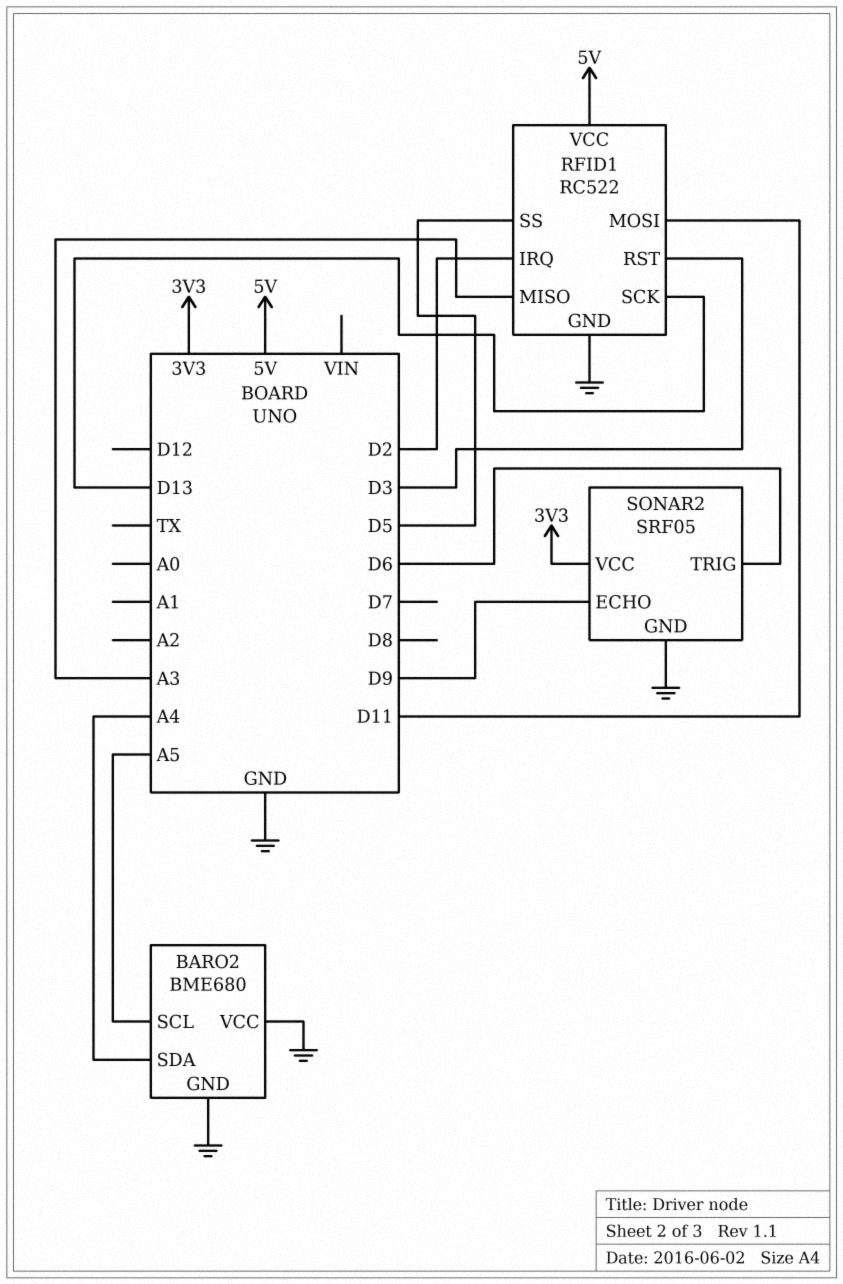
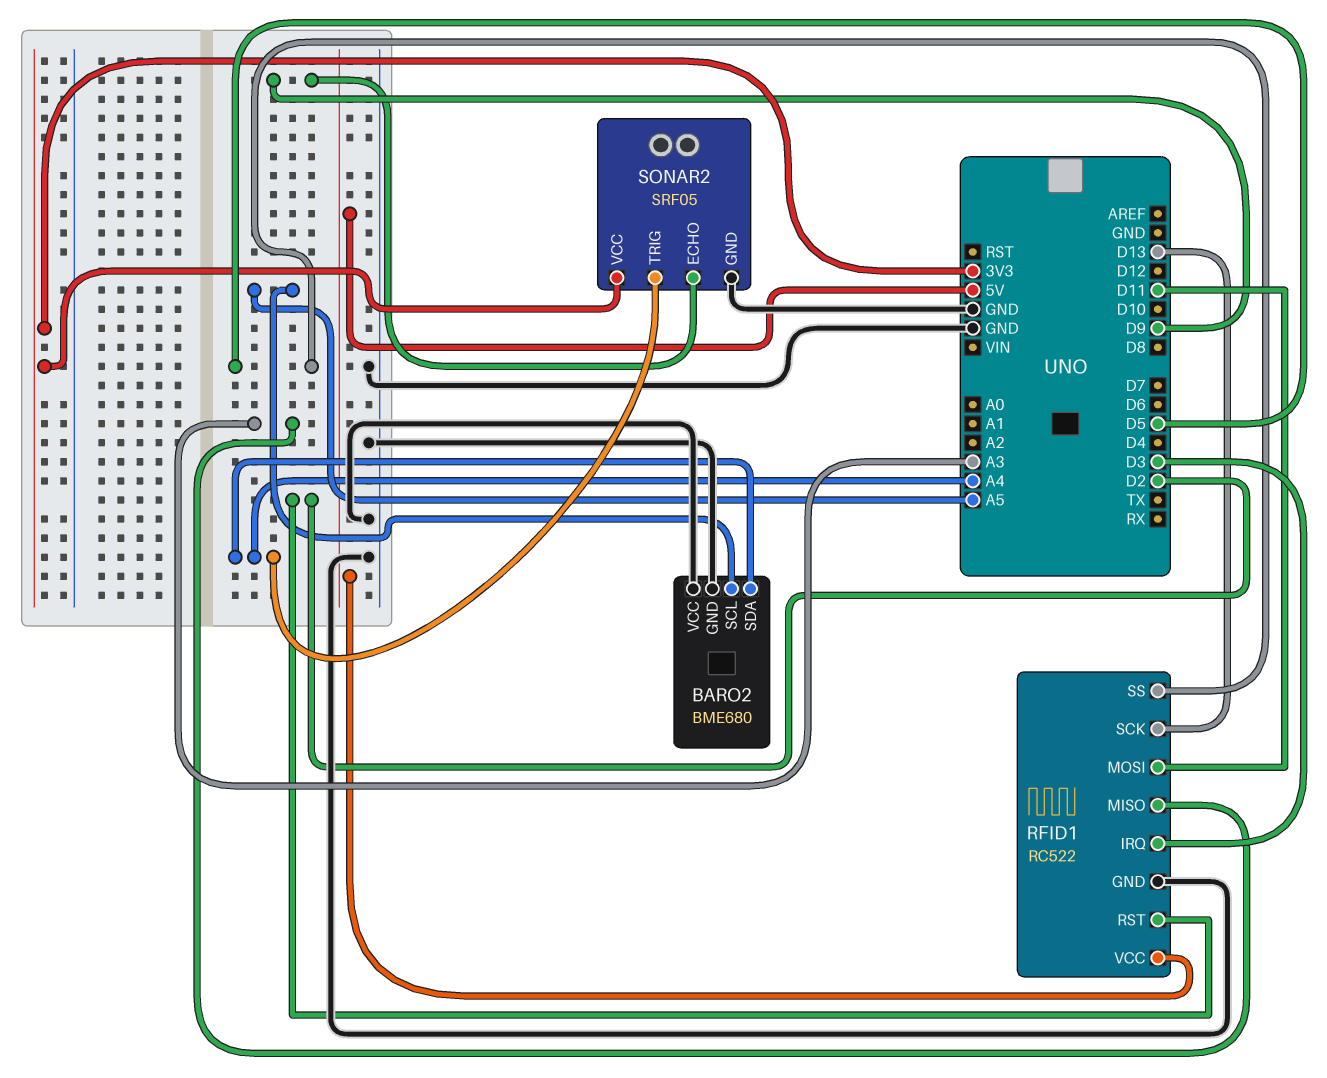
RFID1 pin IRQ: D2 -> D3
RFID1 pin RST: D3 -> D2
SONAR2 pin TRIG: D6 -> A4

